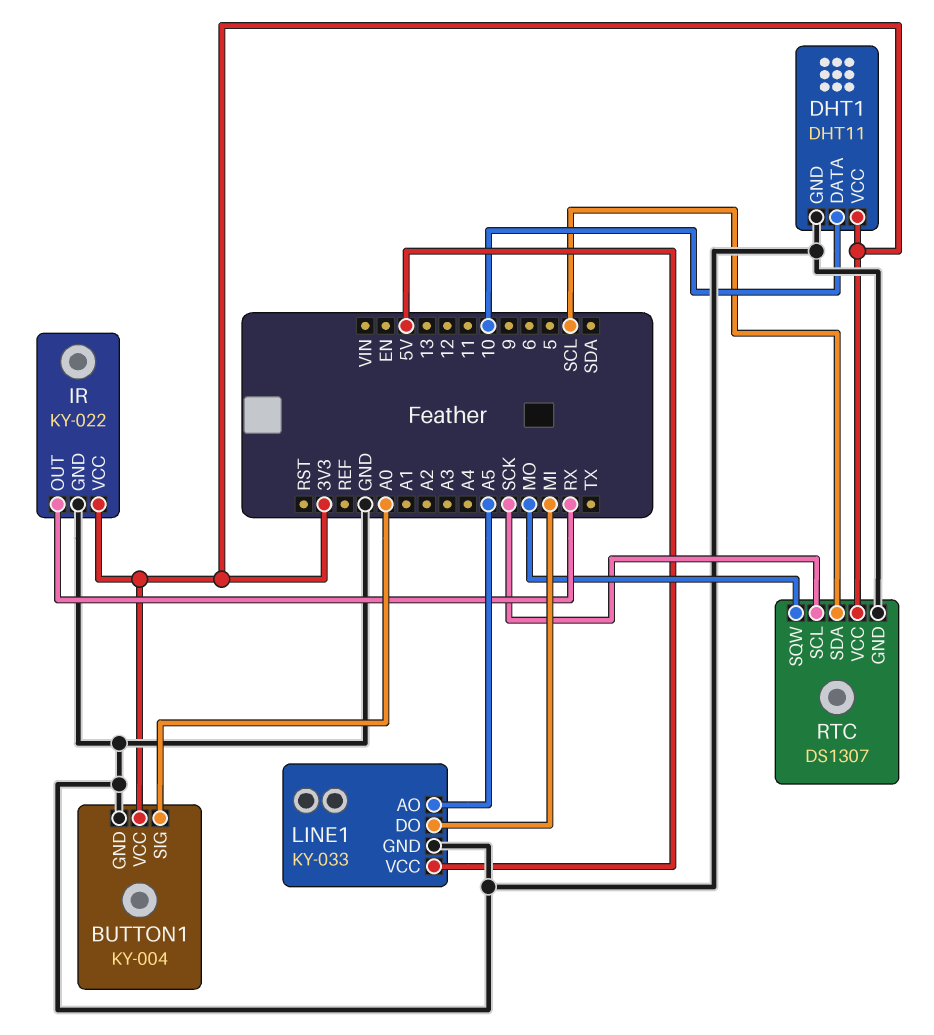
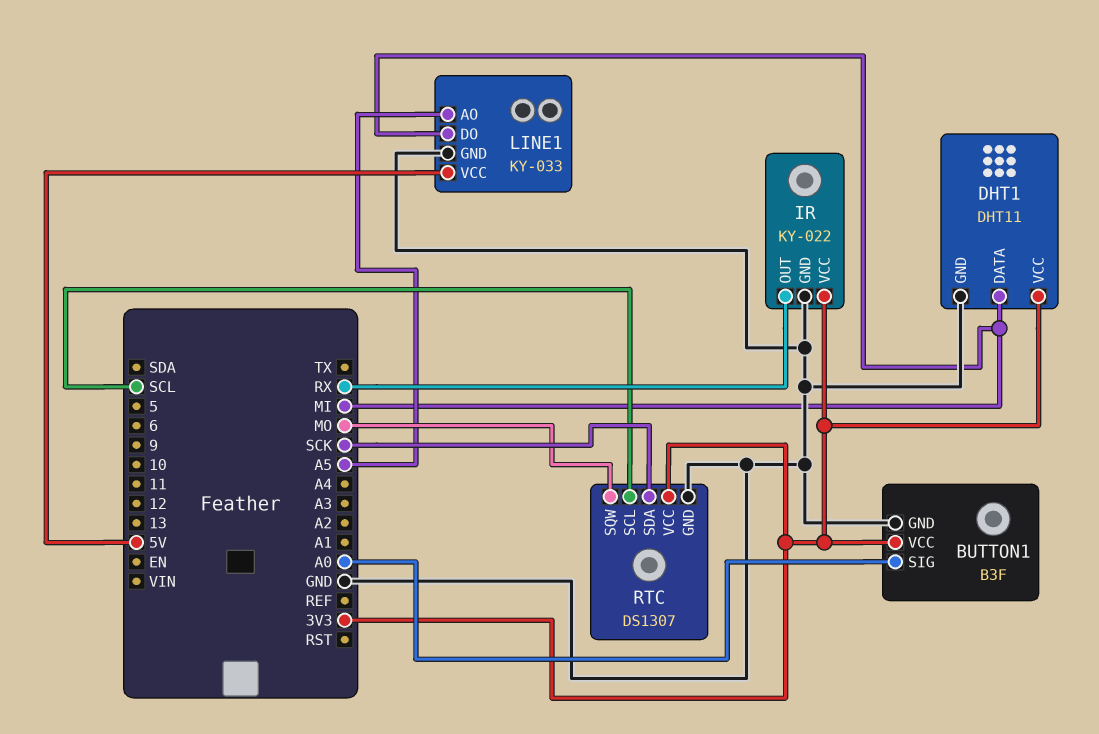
BUTTON1: KY-004 -> B3F
DHT1 pin DATA: 10 -> MI
RTC pin SCL: SCK -> SCL
RTC pin SDA: SCL -> SCK

